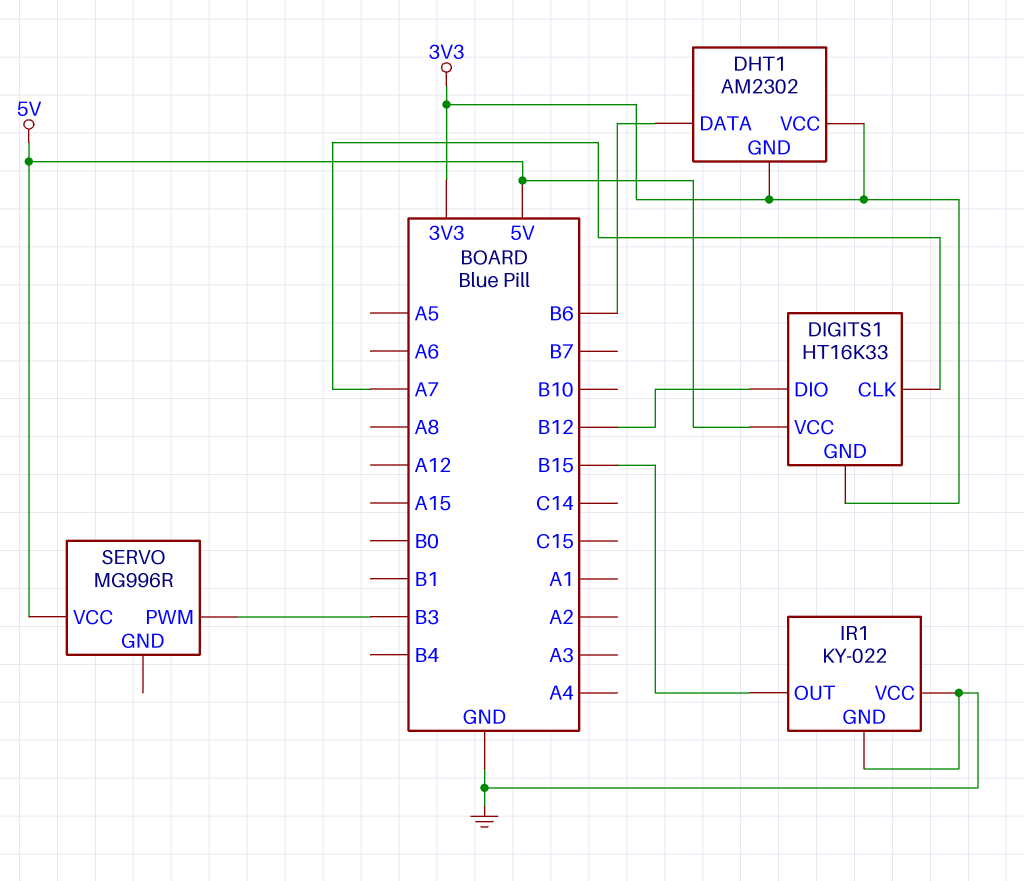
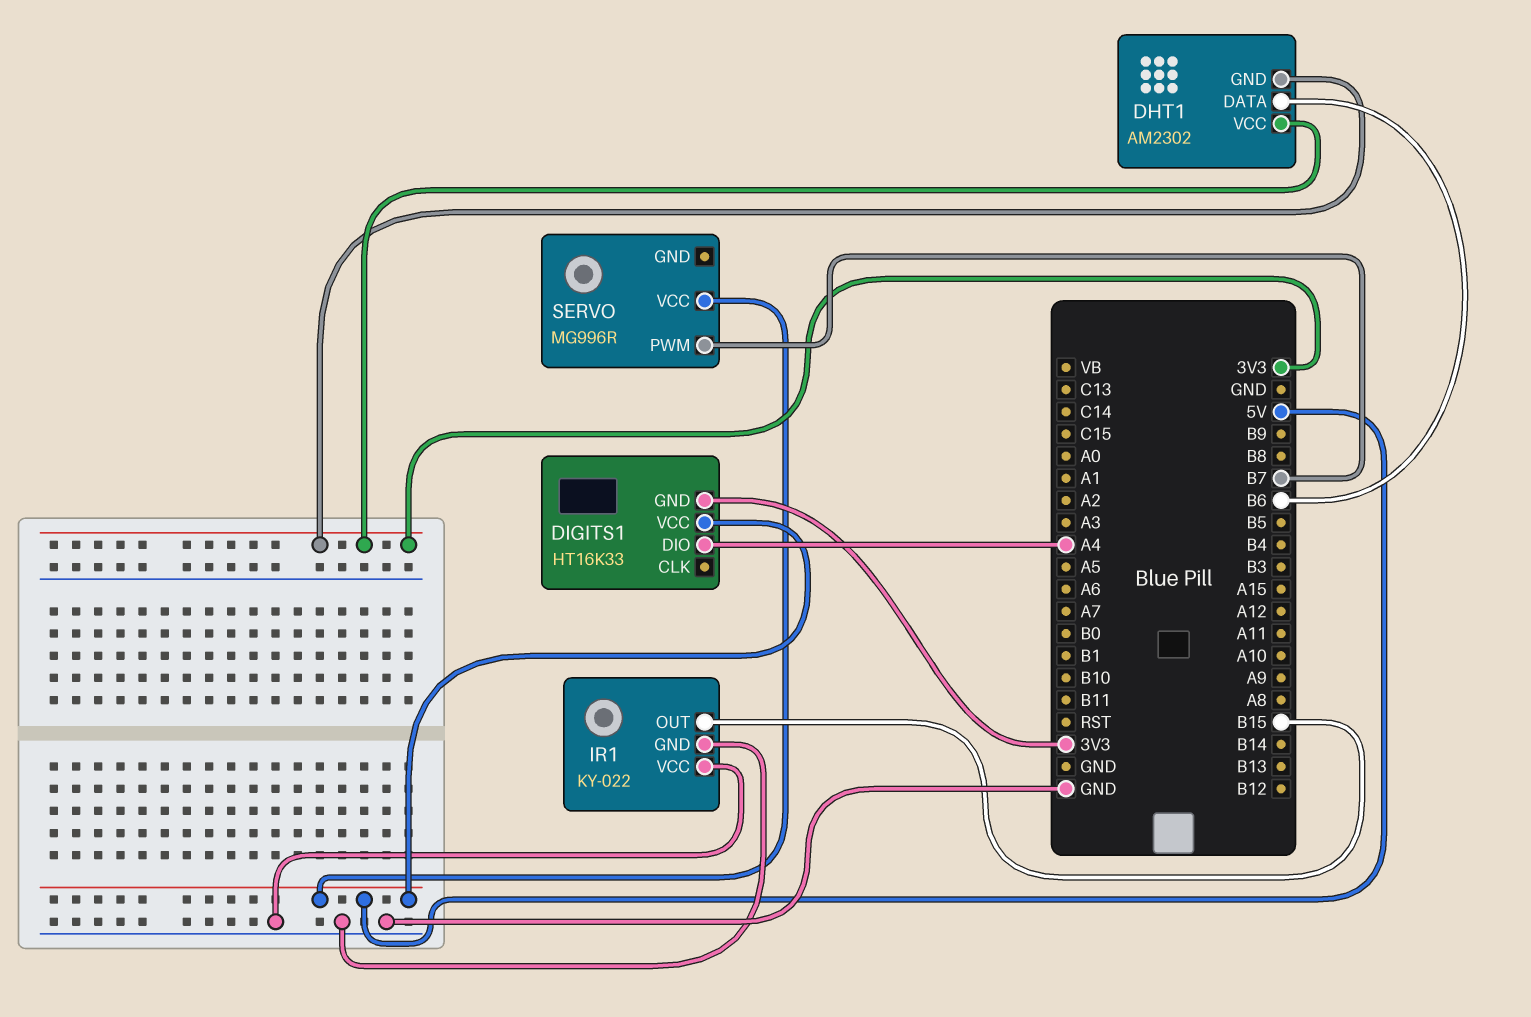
DIGITS1 pin CLK: A7 -> none
DIGITS1 pin DIO: B12 -> A4
SERVO pin PWM: B3 -> B7

